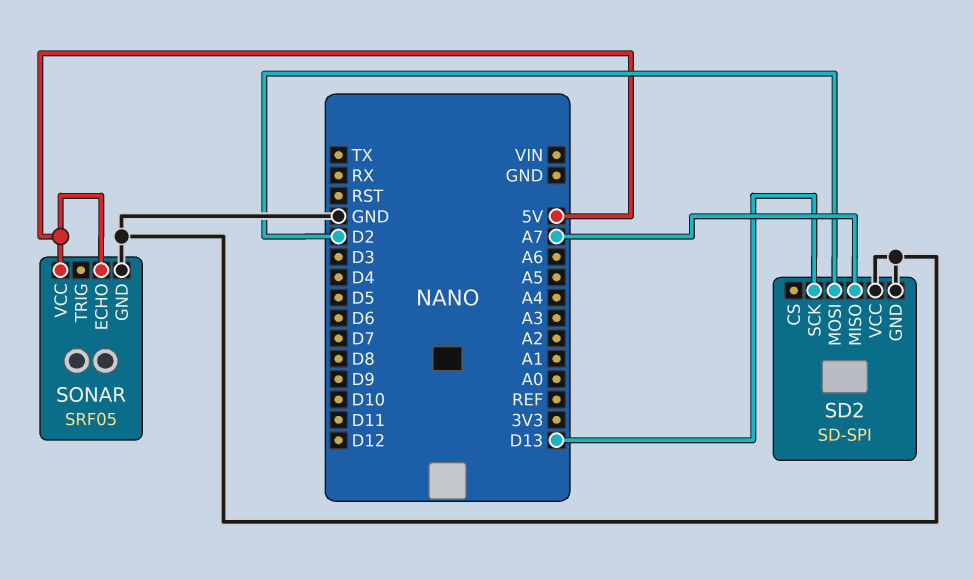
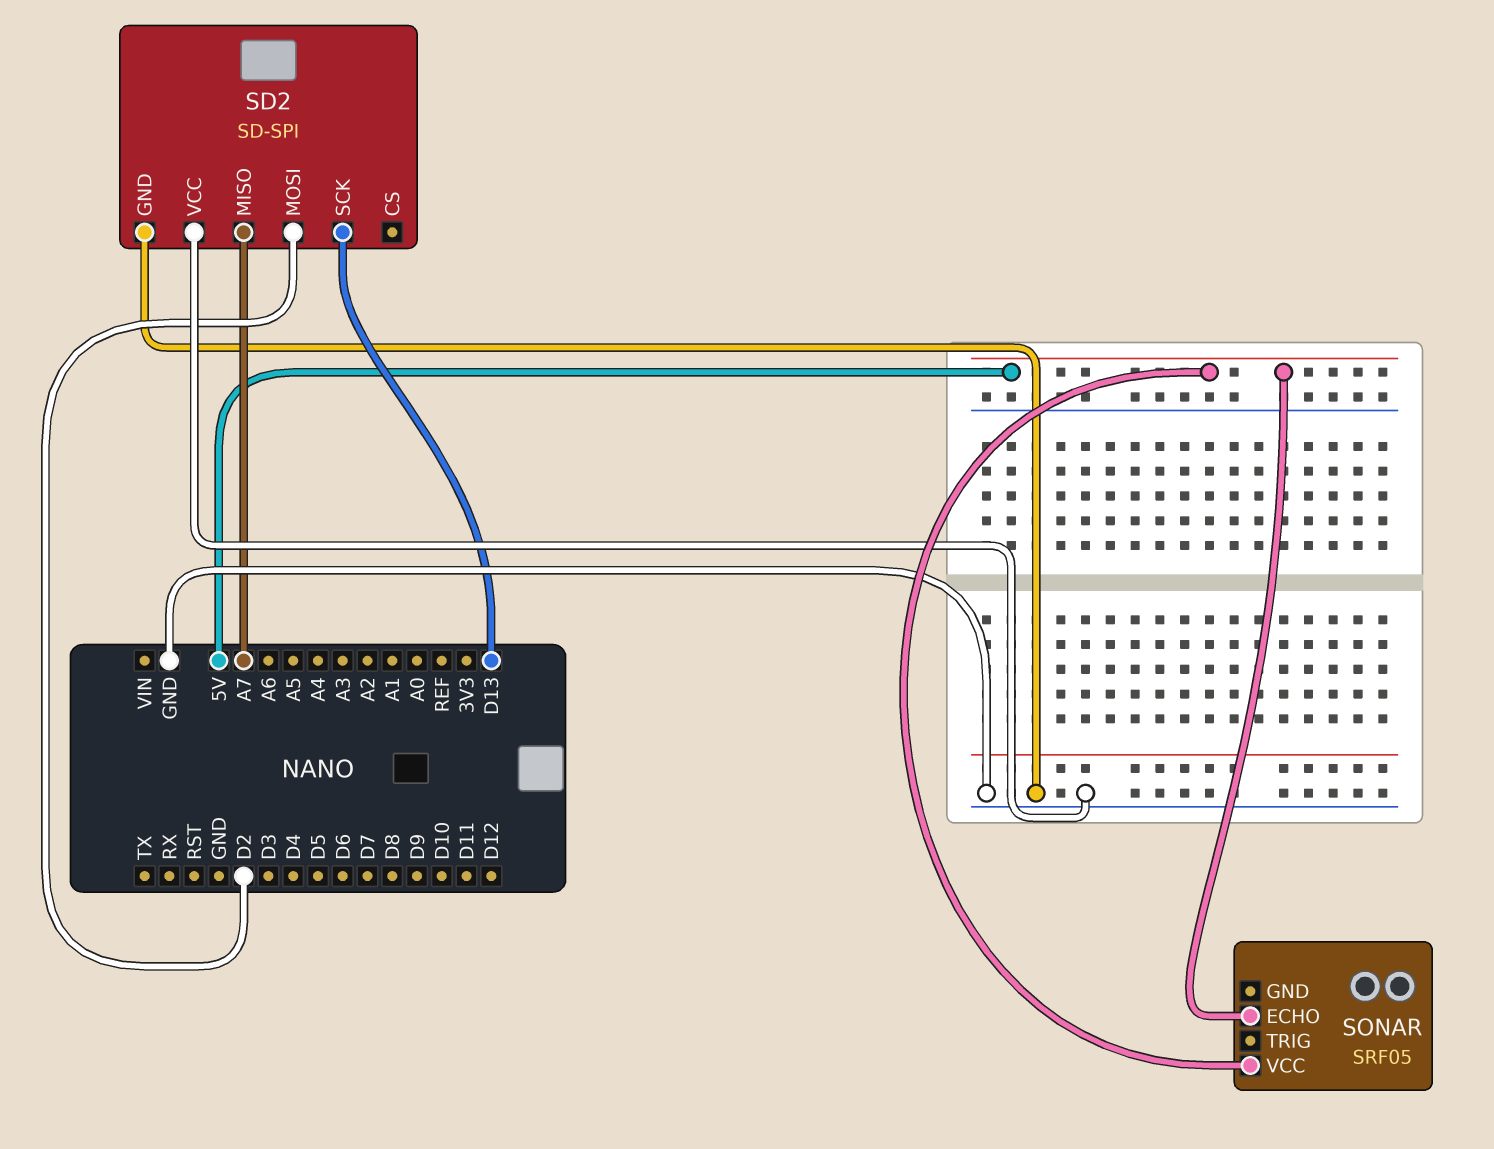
SONAR pin GND: GND -> none

